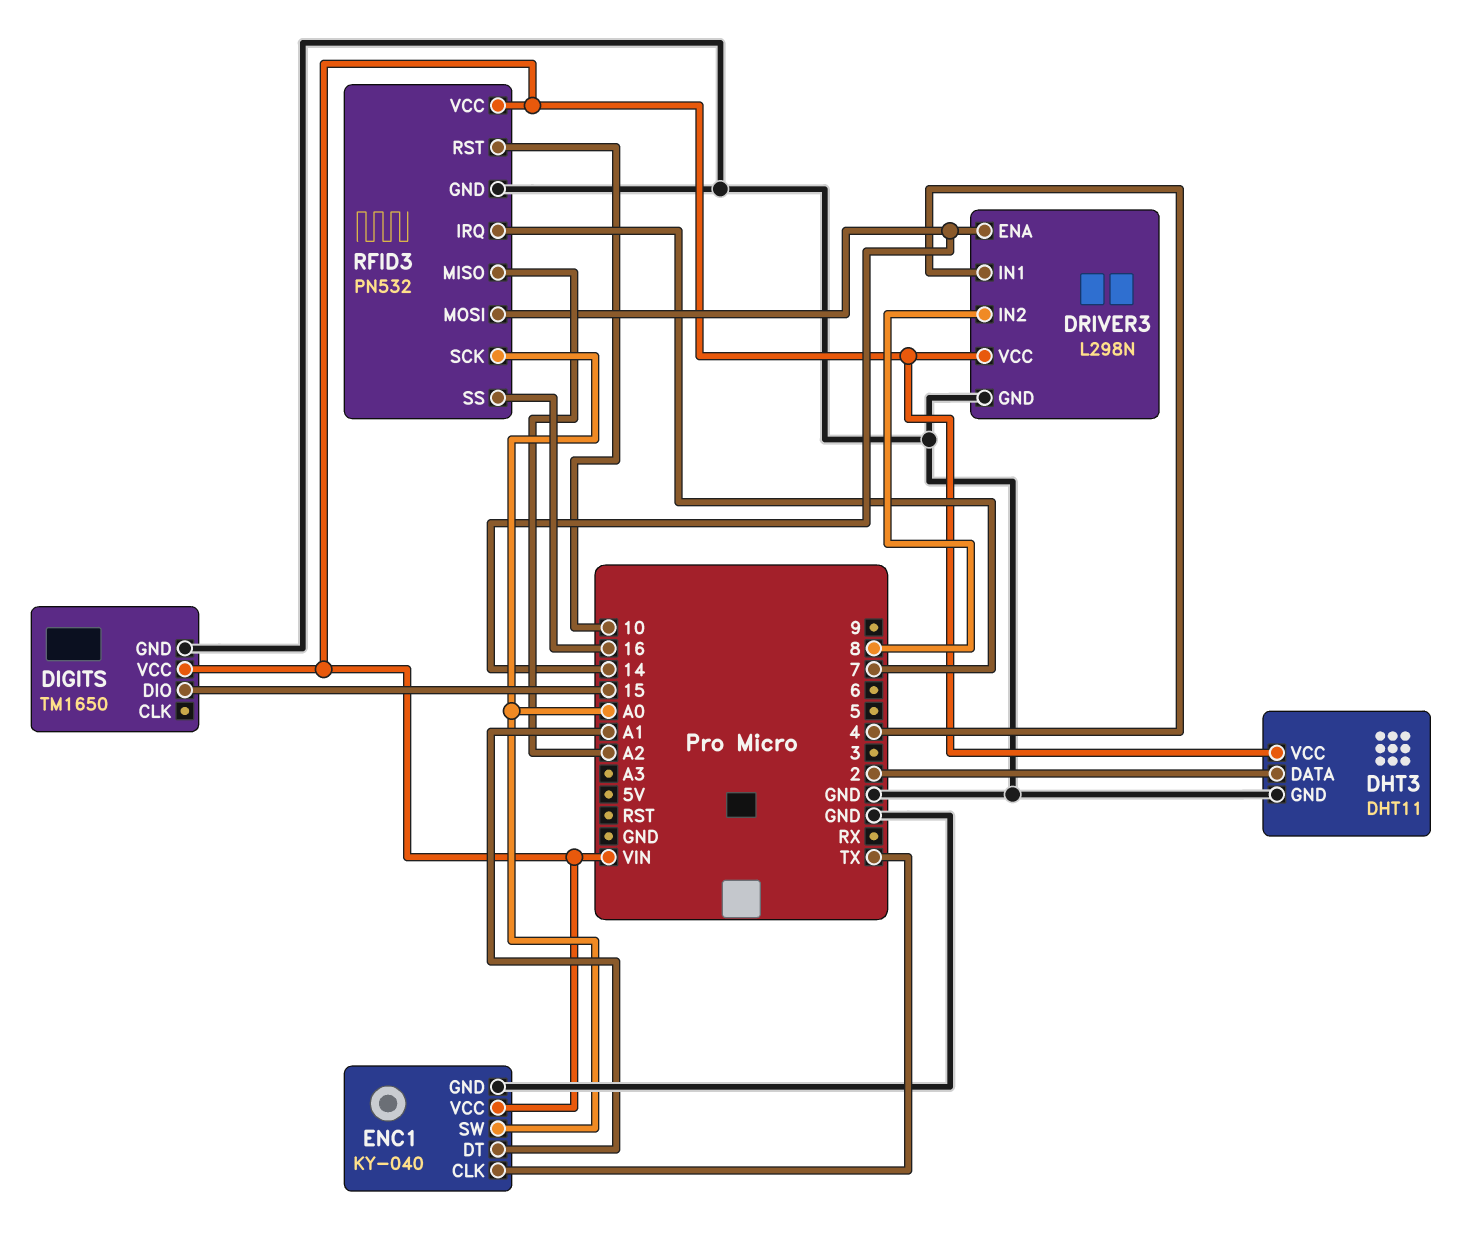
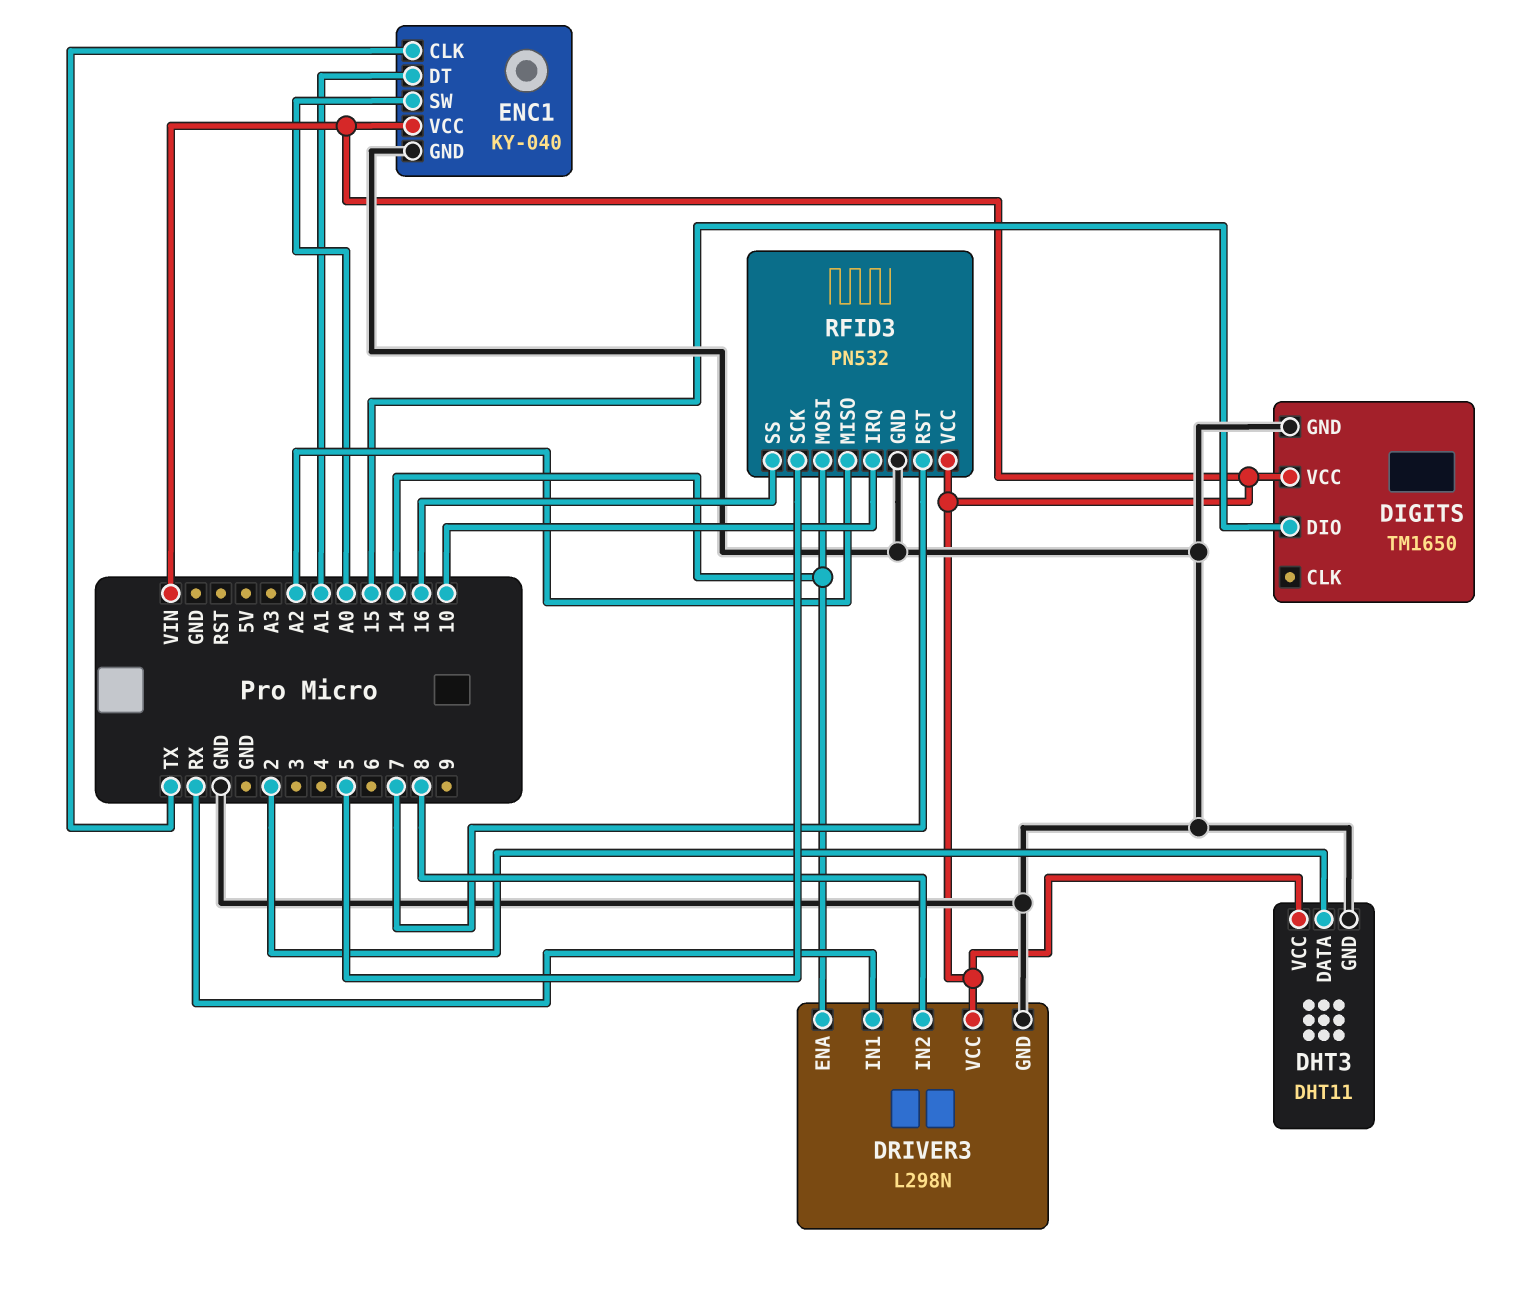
DRIVER3 pin IN1: 4 -> RX
RFID3 pin IRQ: 7 -> 10
RFID3 pin RST: 10 -> 7
RFID3 pin SCK: A0 -> 5

